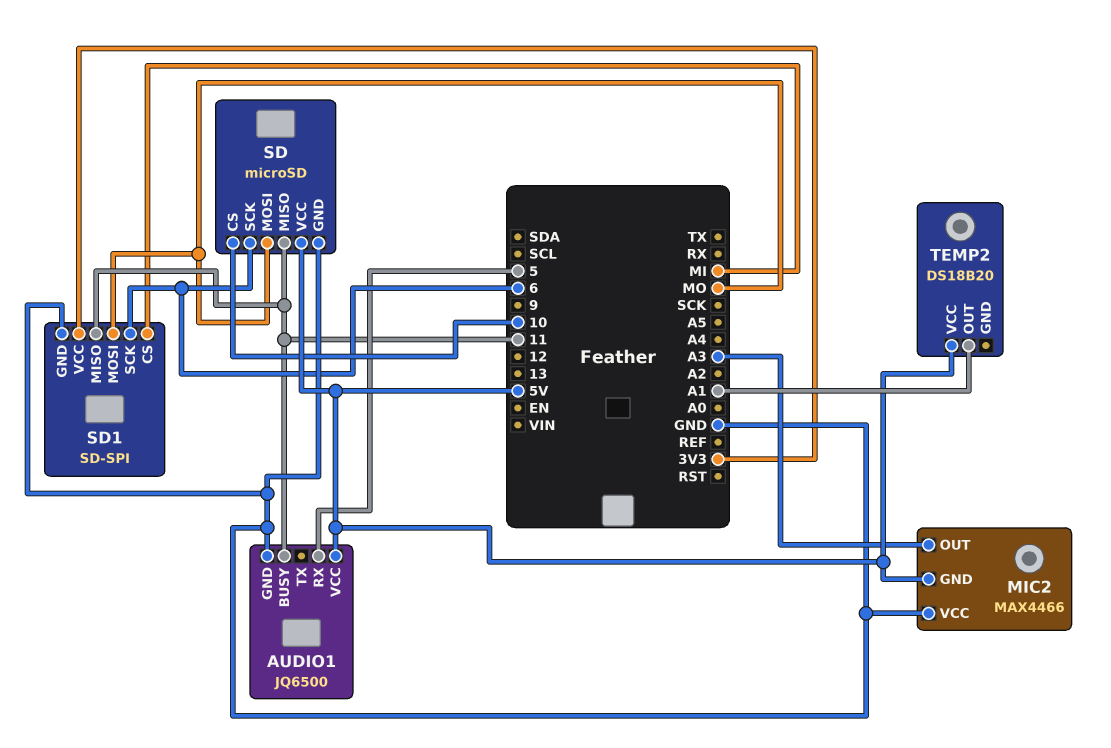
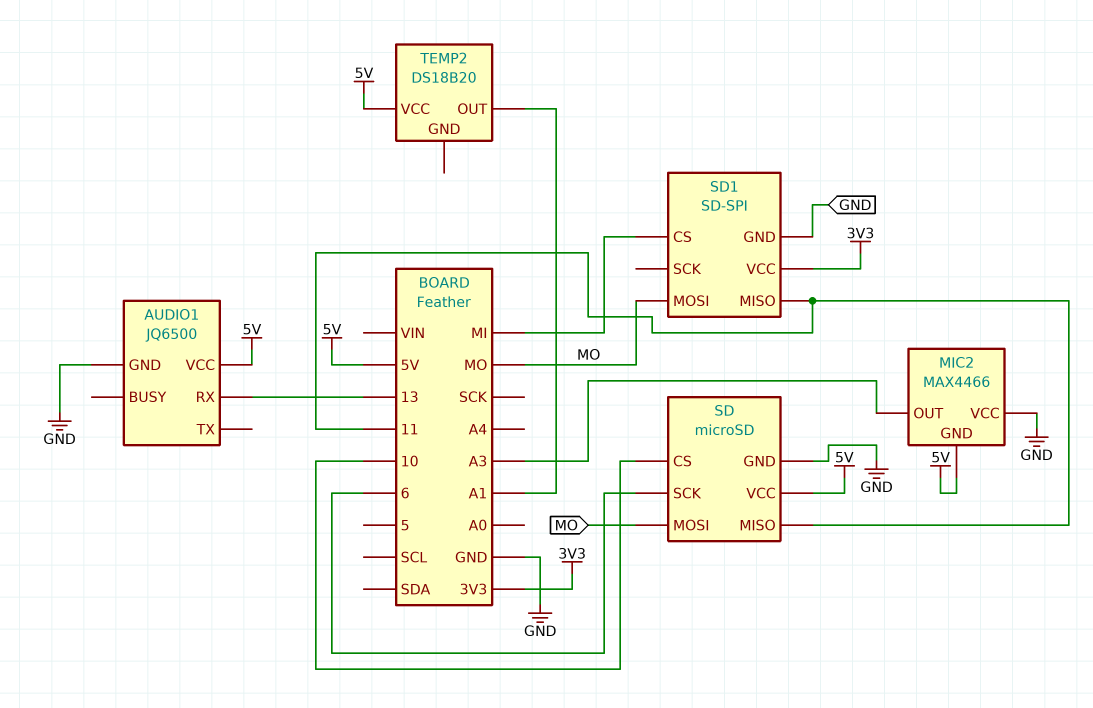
AUDIO1 pin BUSY: 11 -> none
AUDIO1 pin RX: 5 -> 13
SD1 pin SCK: 6 -> none

